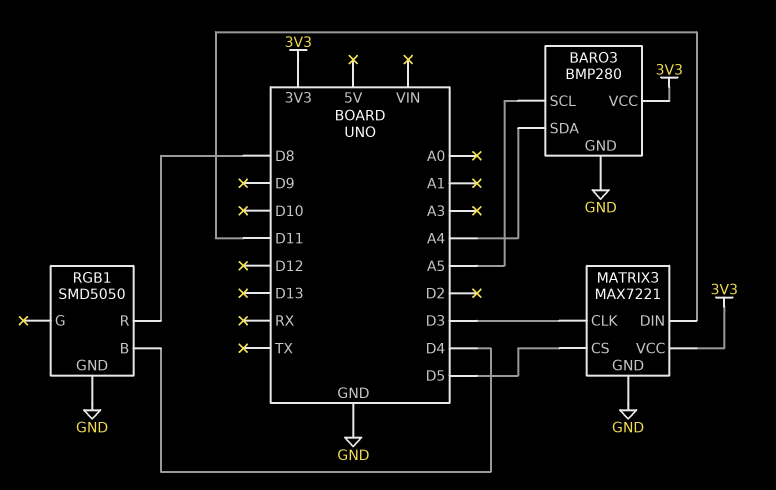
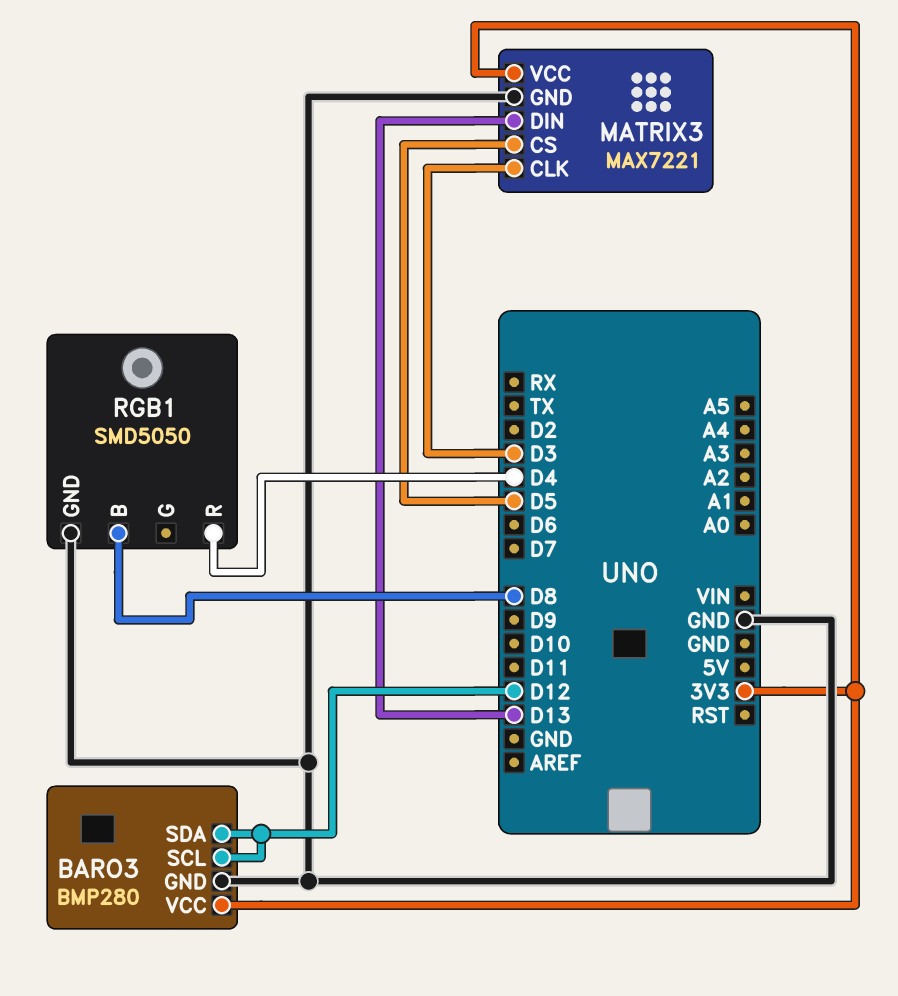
BARO3 pin SCL: A5 -> D12
BARO3 pin SDA: A4 -> D12
MATRIX3 pin DIN: D11 -> D13
RGB1 pin B: D4 -> D8
RGB1 pin R: D8 -> D4

